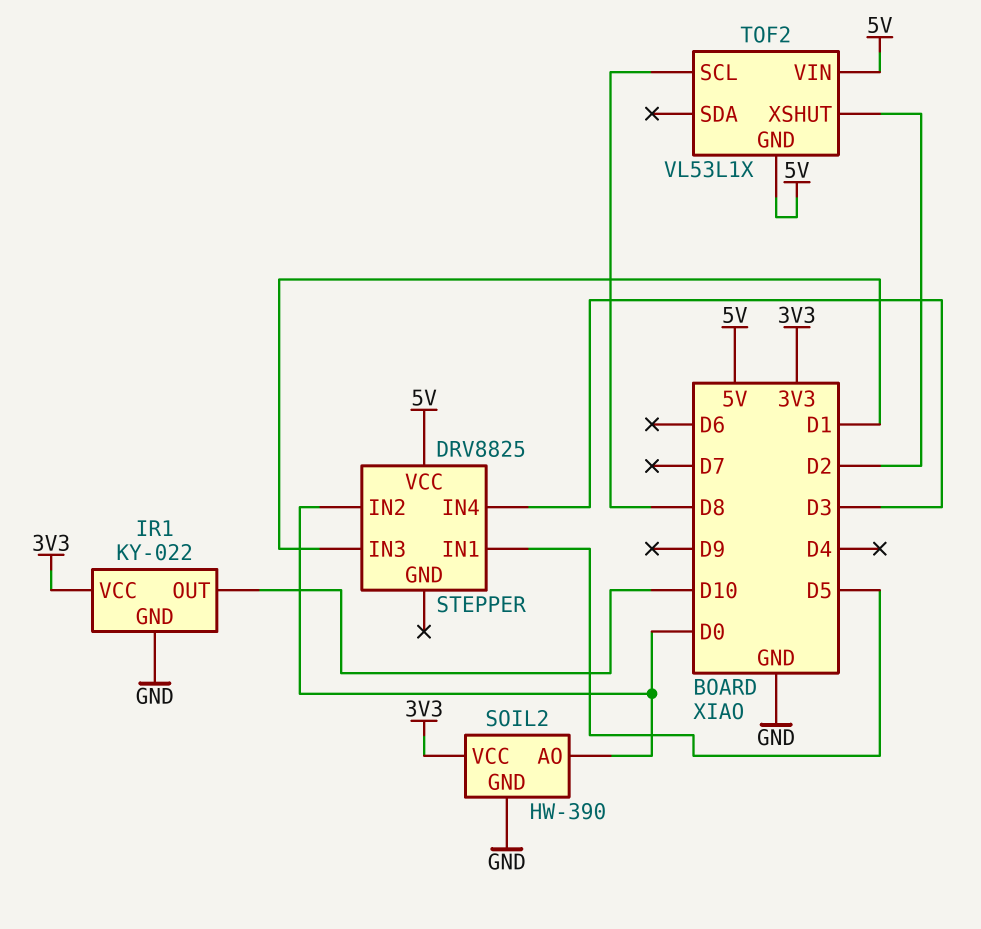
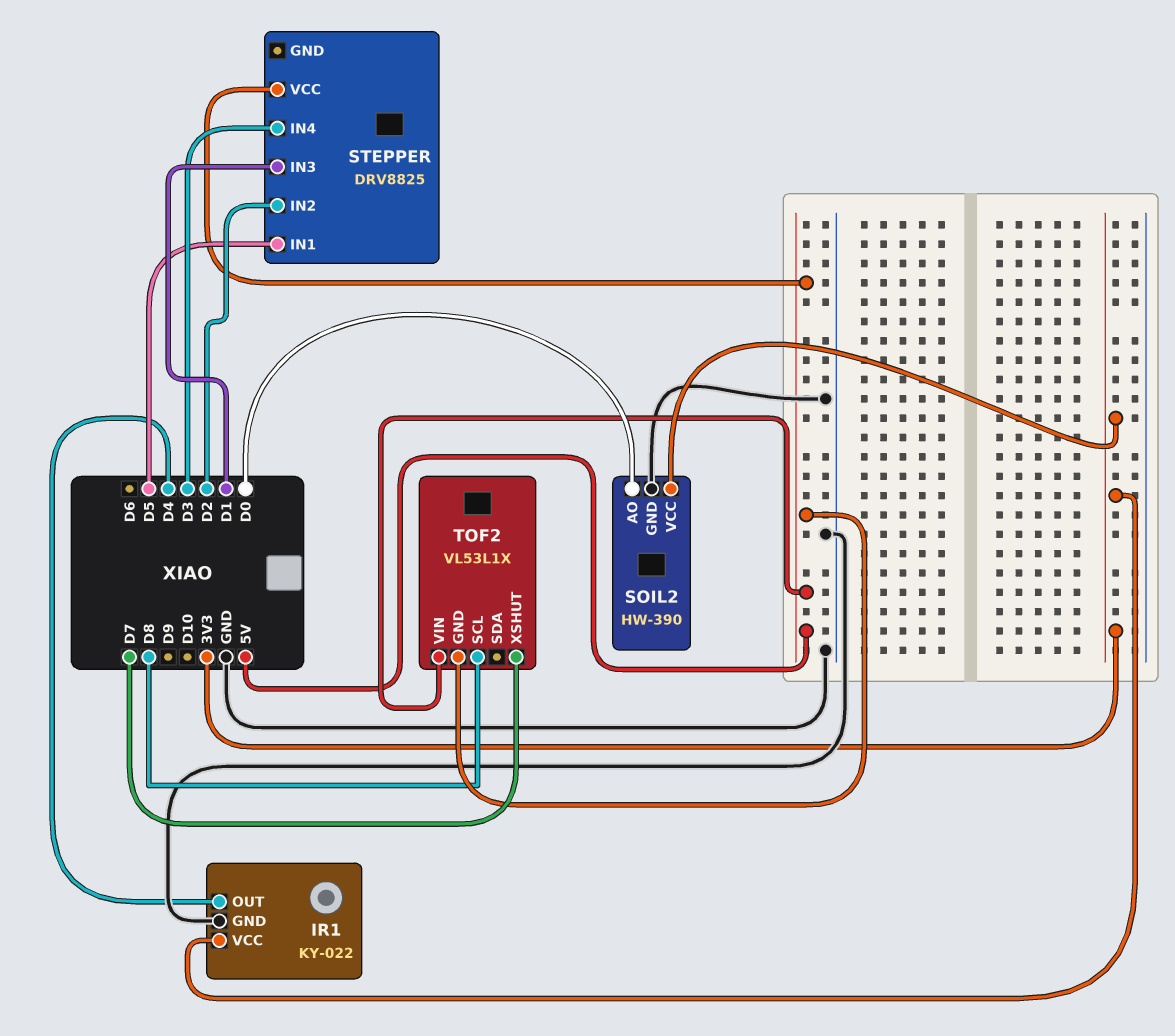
IR1 pin OUT: D10 -> D4
STEPPER pin IN2: D0 -> D2
TOF2 pin XSHUT: D2 -> D7

